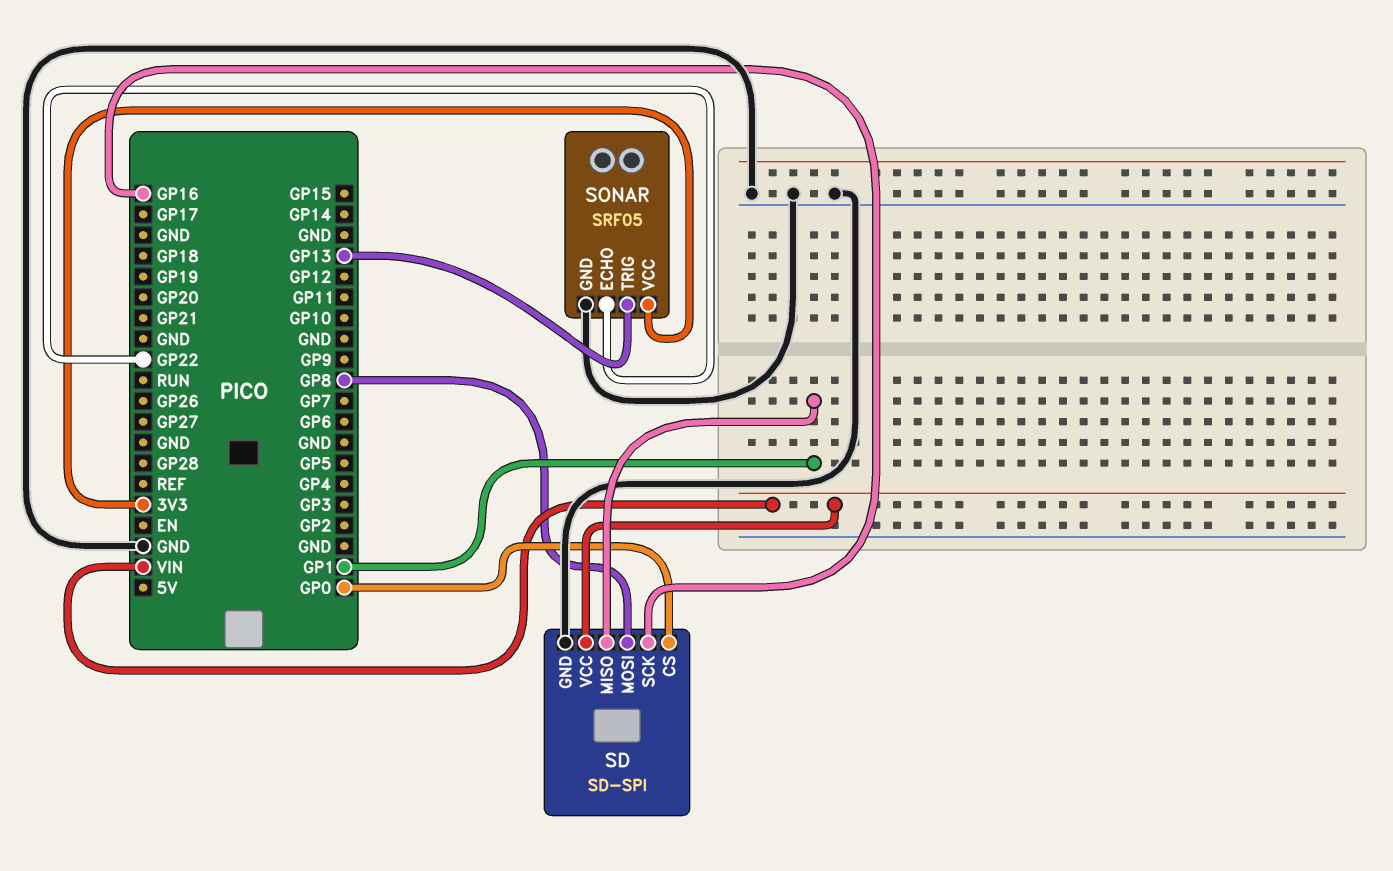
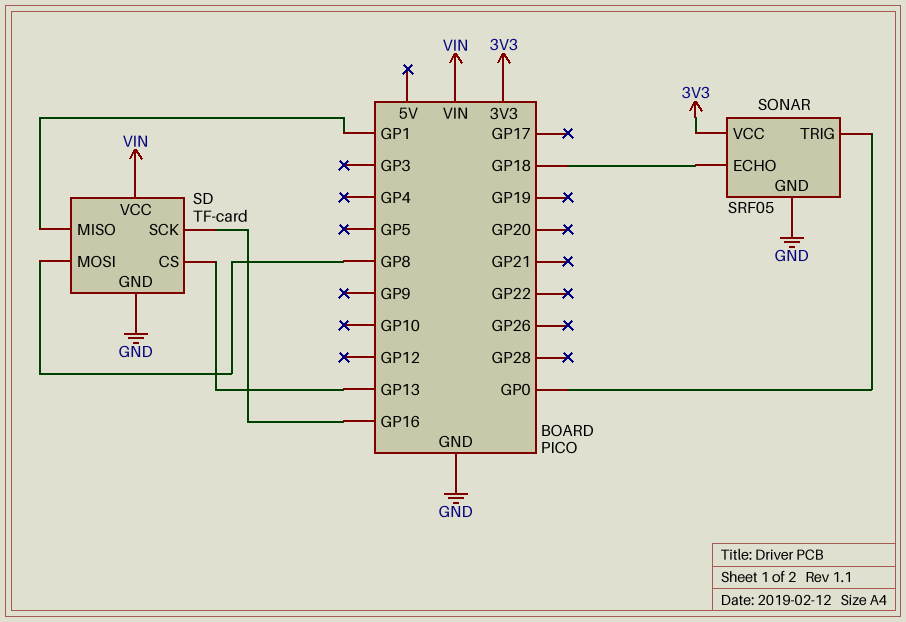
SD: SD-SPI -> TF-card
SD pin CS: GP0 -> GP13
SONAR pin ECHO: GP22 -> GP18
SONAR pin TRIG: GP13 -> GP0

